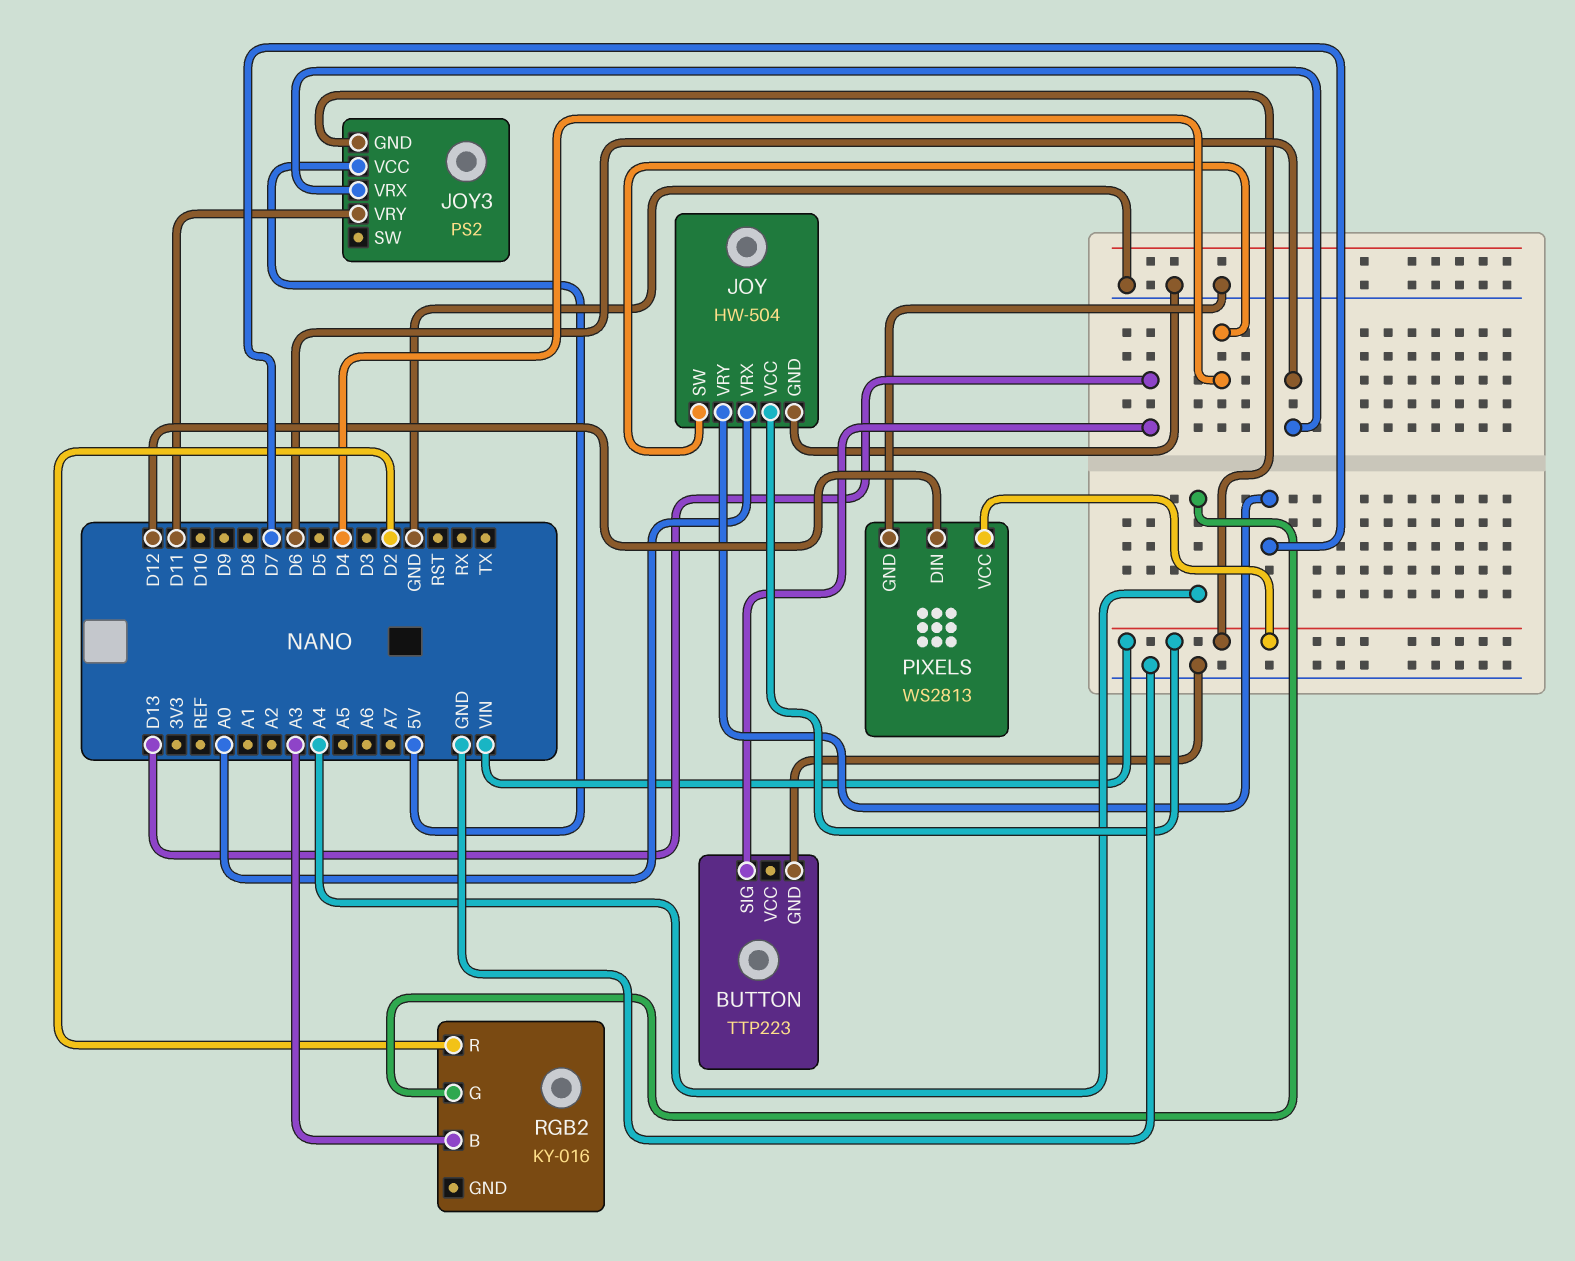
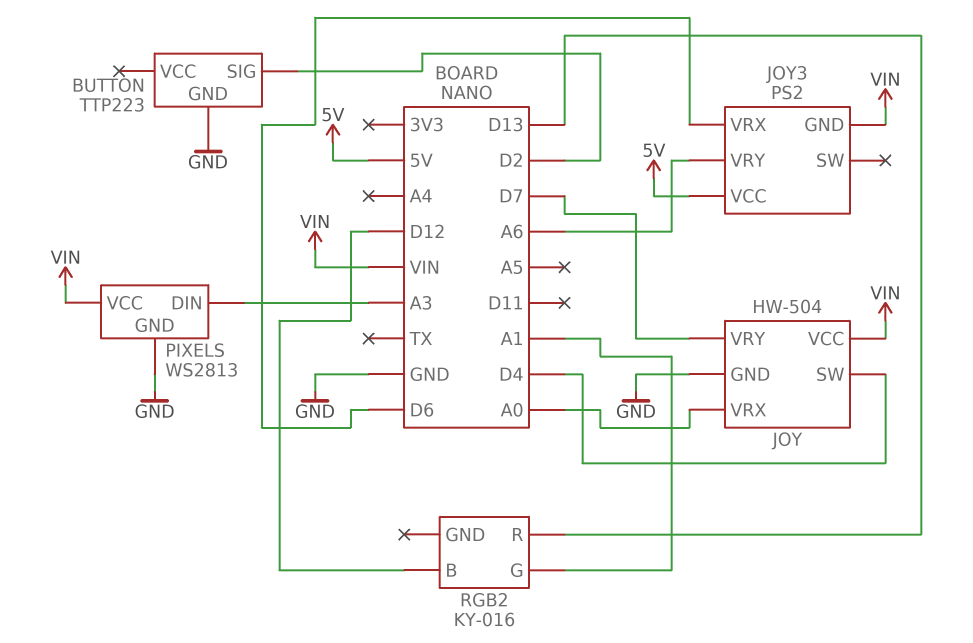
BUTTON pin SIG: D13 -> D2
JOY3 pin VRY: D11 -> A6
PIXELS pin DIN: D12 -> A3
RGB2 pin B: A3 -> D12
RGB2 pin G: A4 -> A1
RGB2 pin R: D2 -> D13

